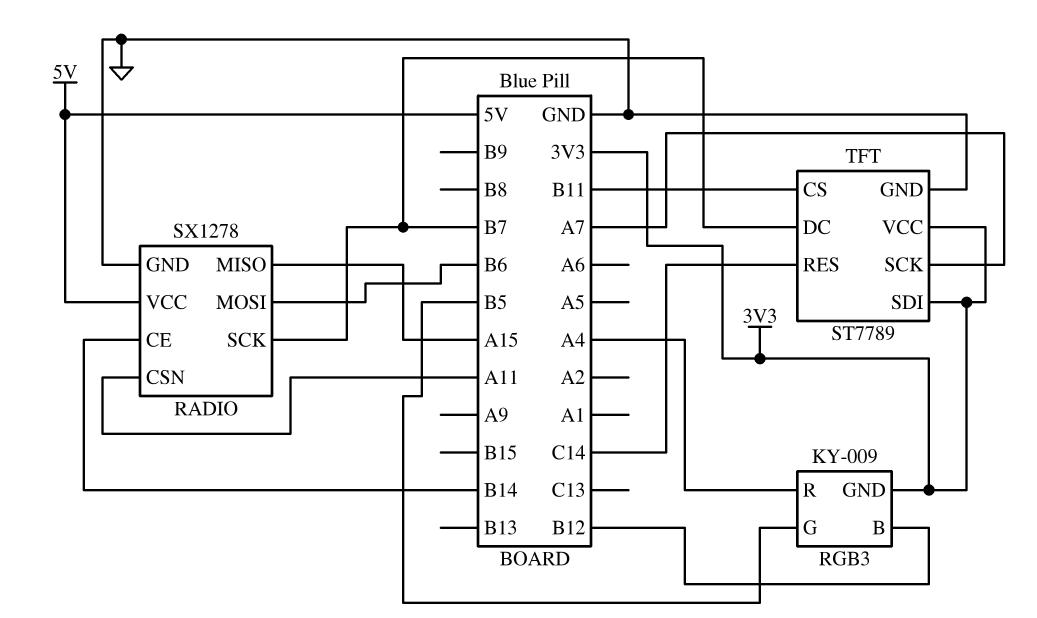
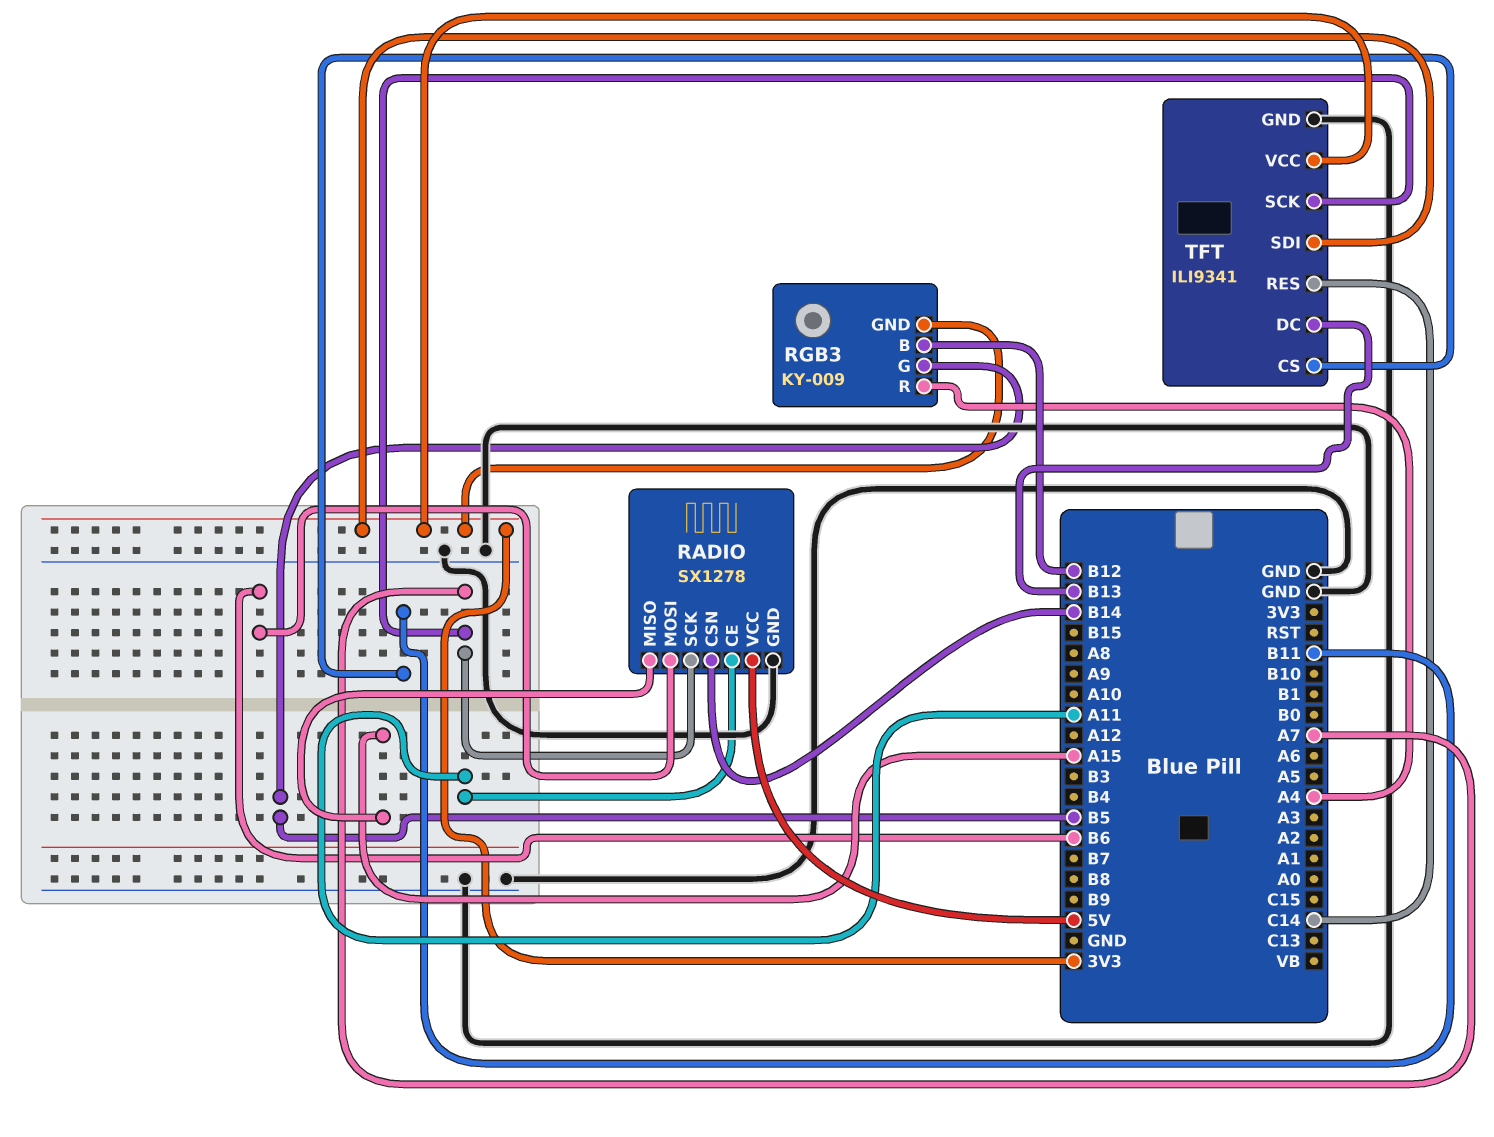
RADIO pin CE: B14 -> A11
RADIO pin CSN: A11 -> B14
RADIO pin SCK: B7 -> A7
TFT: ST7789 -> ILI9341
TFT pin DC: B7 -> B13

